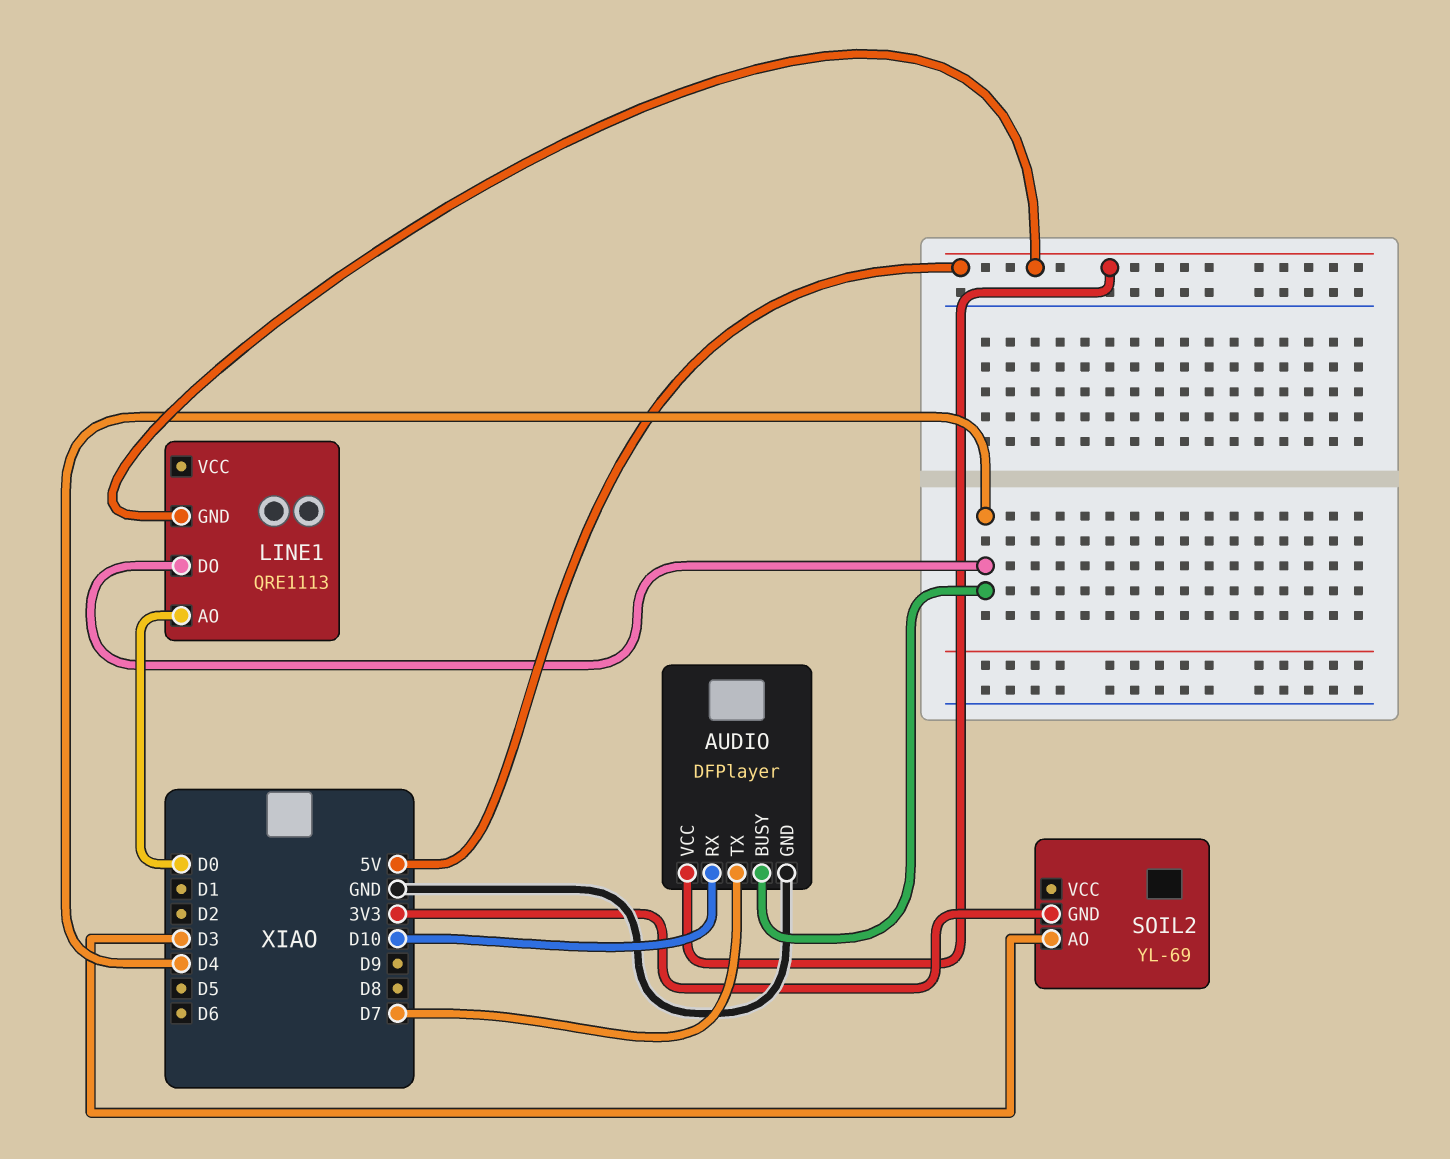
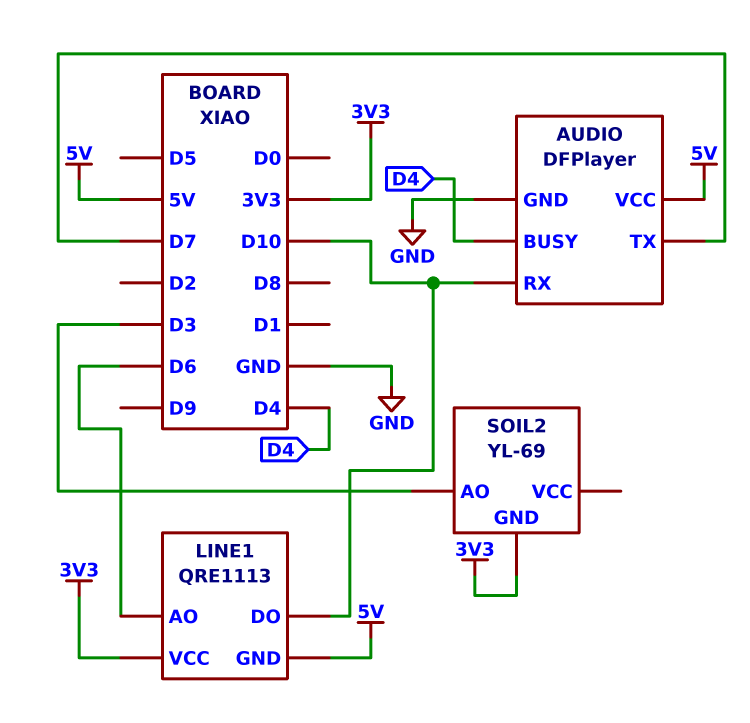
LINE1 pin AO: D0 -> D6
LINE1 pin DO: D4 -> D10
LINE1 pin VCC: none -> 3V3

